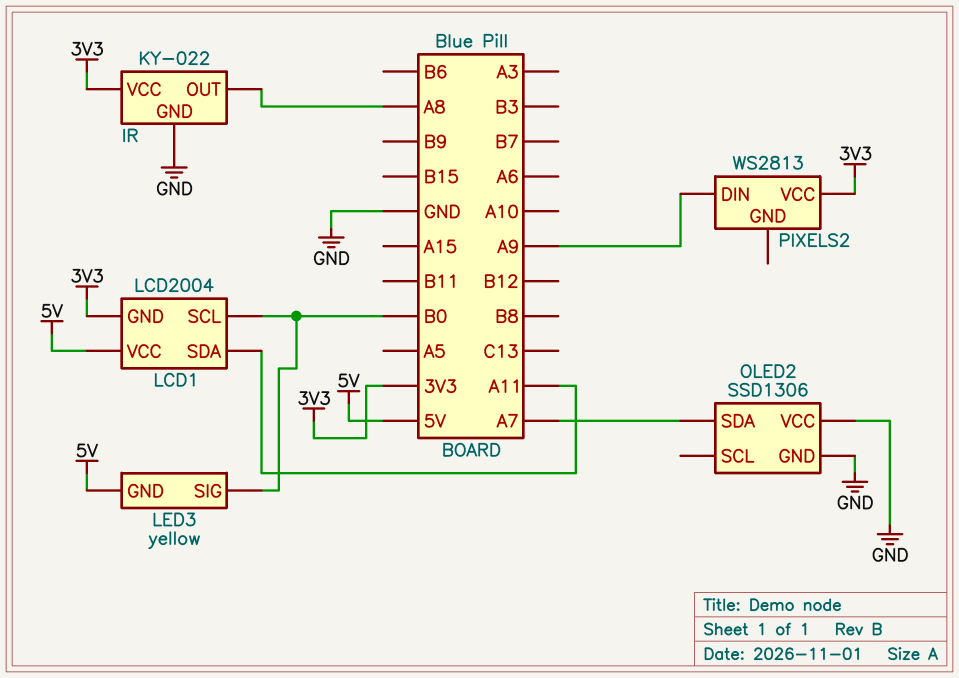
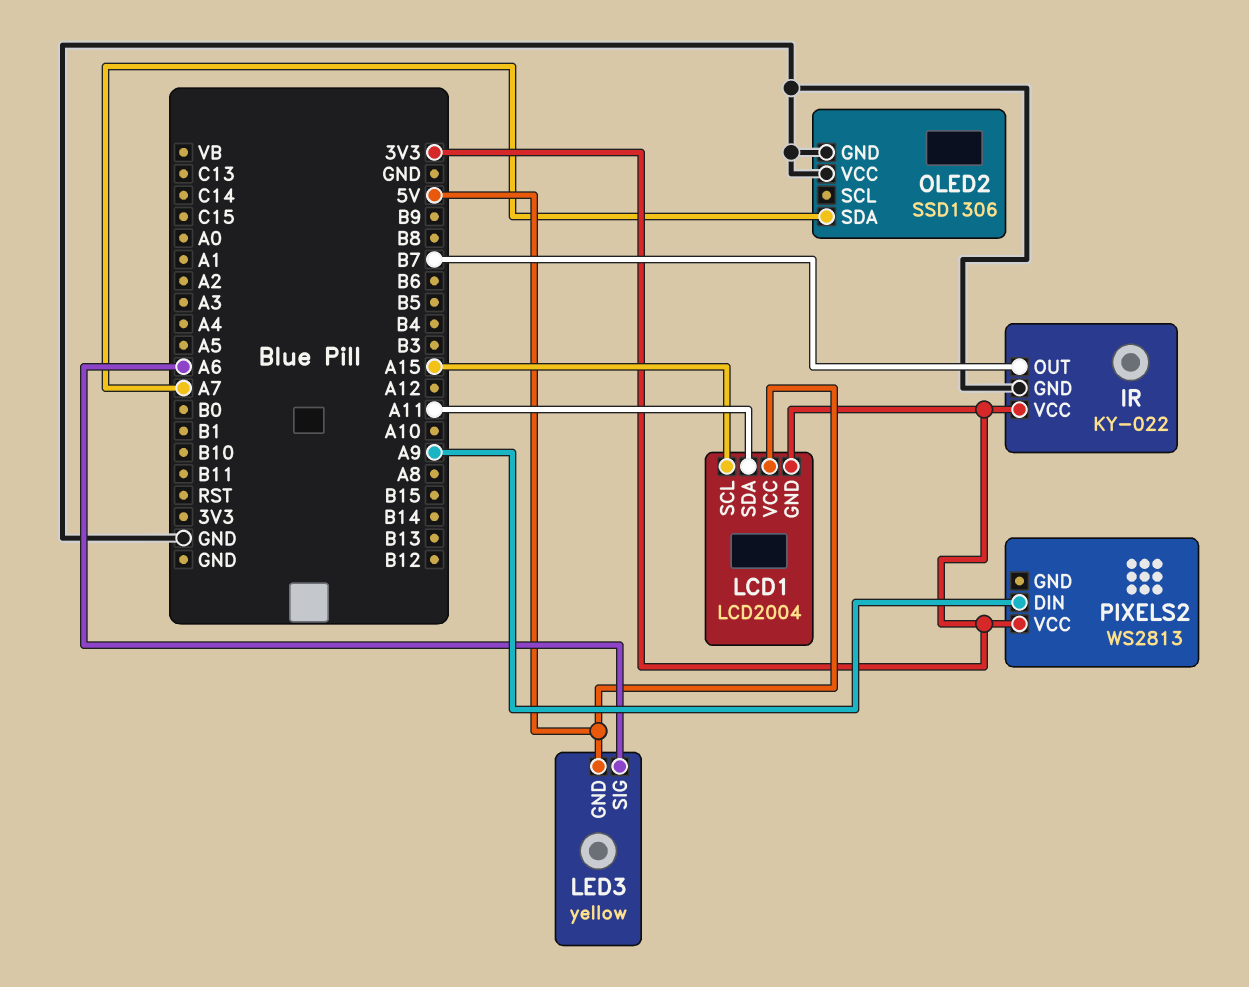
IR pin OUT: A8 -> B7
LCD1 pin SCL: B0 -> A15
LED3 pin SIG: B0 -> A6

